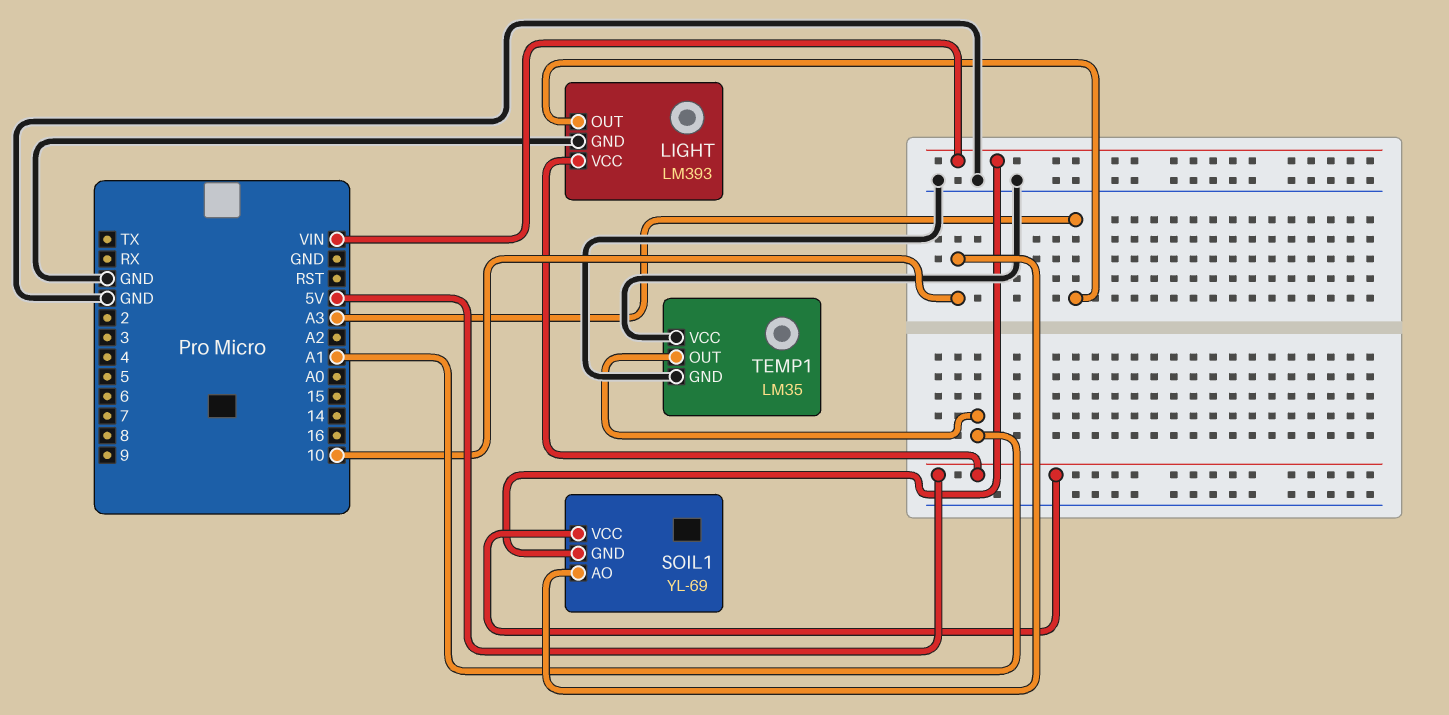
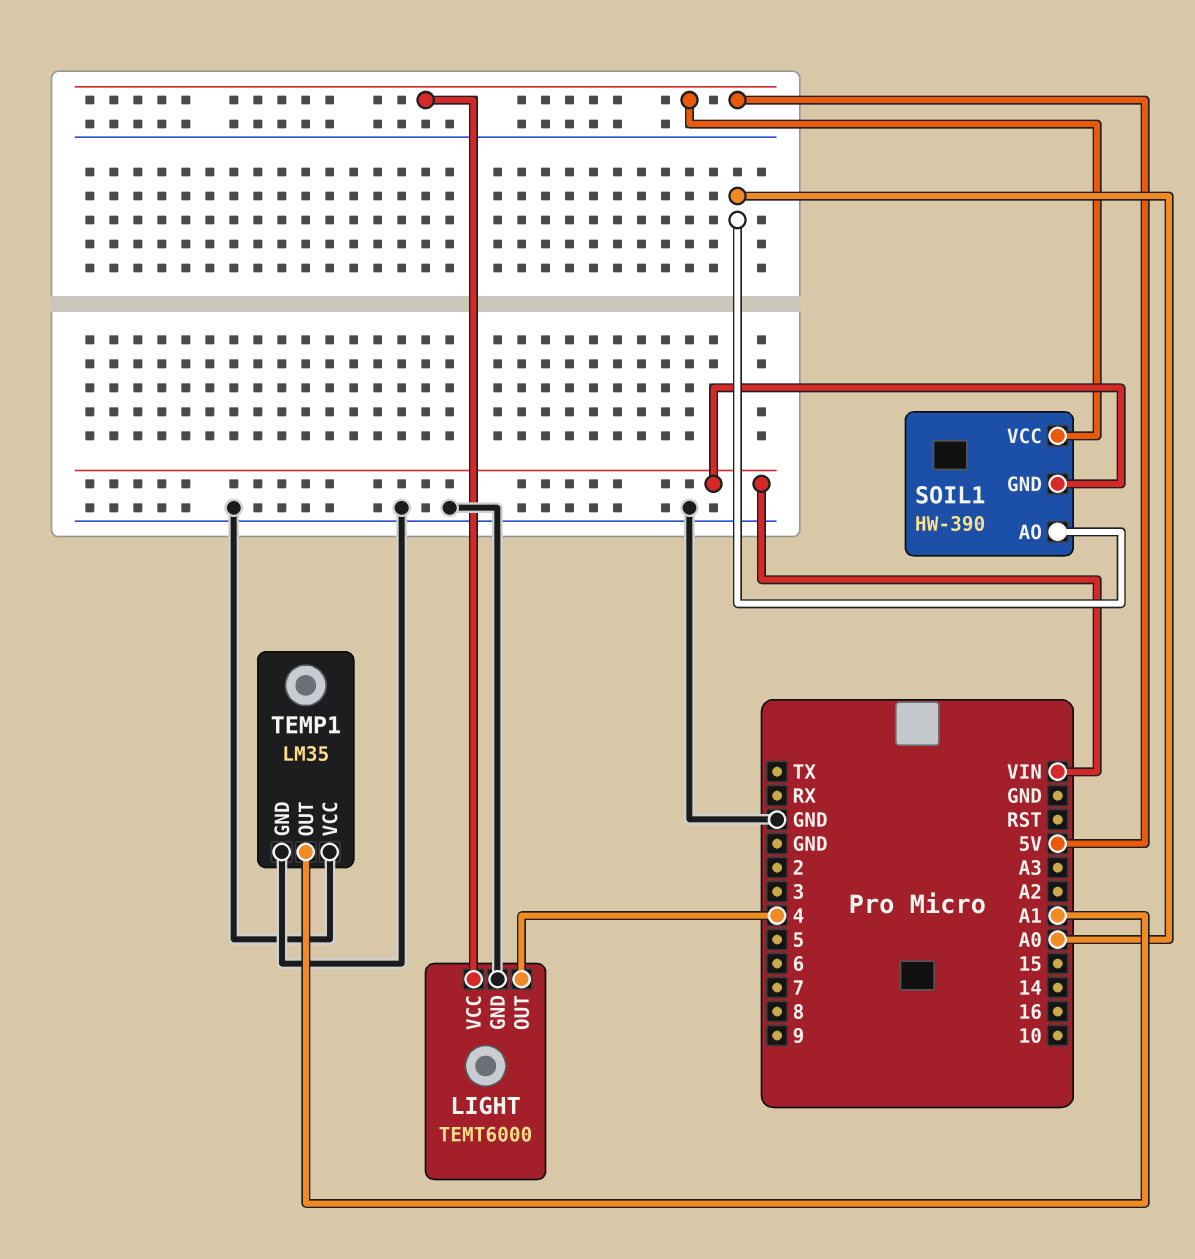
LIGHT: LM393 -> TEMT6000
LIGHT pin OUT: A3 -> 4
SOIL1: YL-69 -> HW-390
SOIL1 pin AO: 10 -> A0

